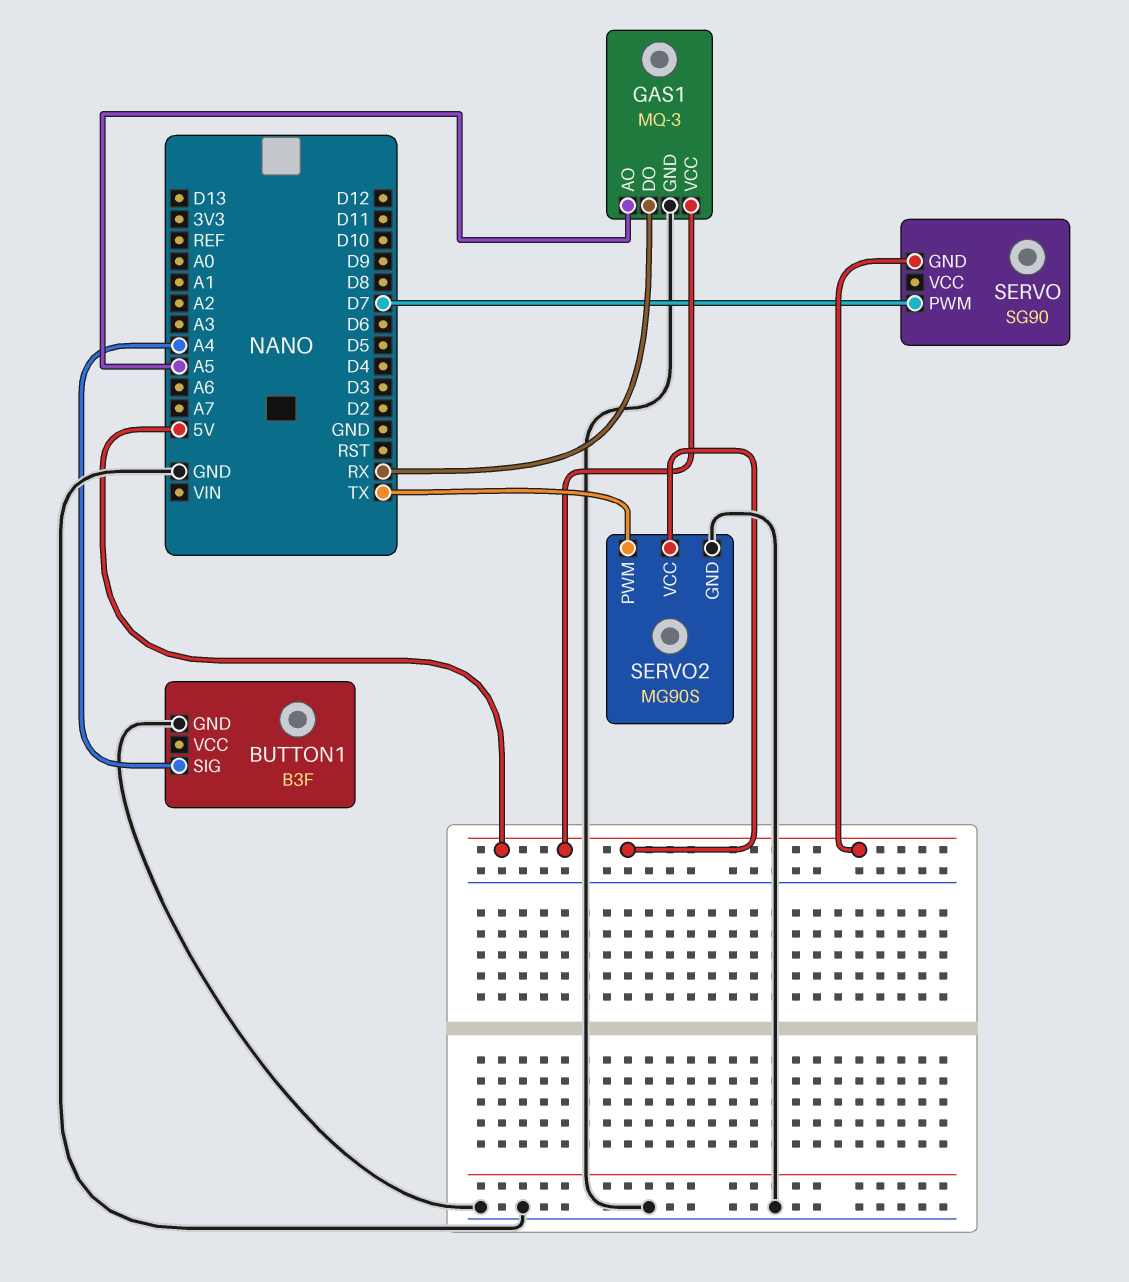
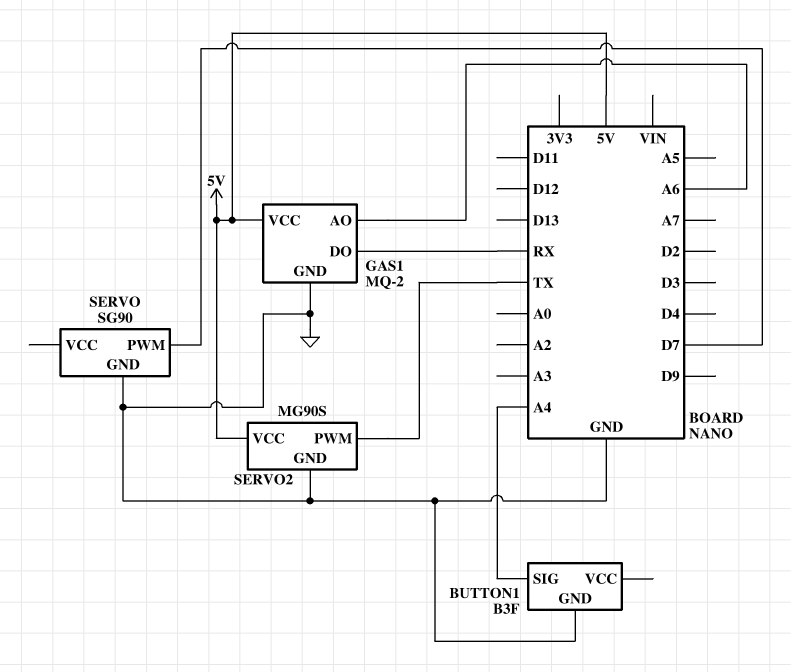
GAS1: MQ-3 -> MQ-2
GAS1 pin AO: A5 -> A6
SERVO pin GND: 5V -> GND

